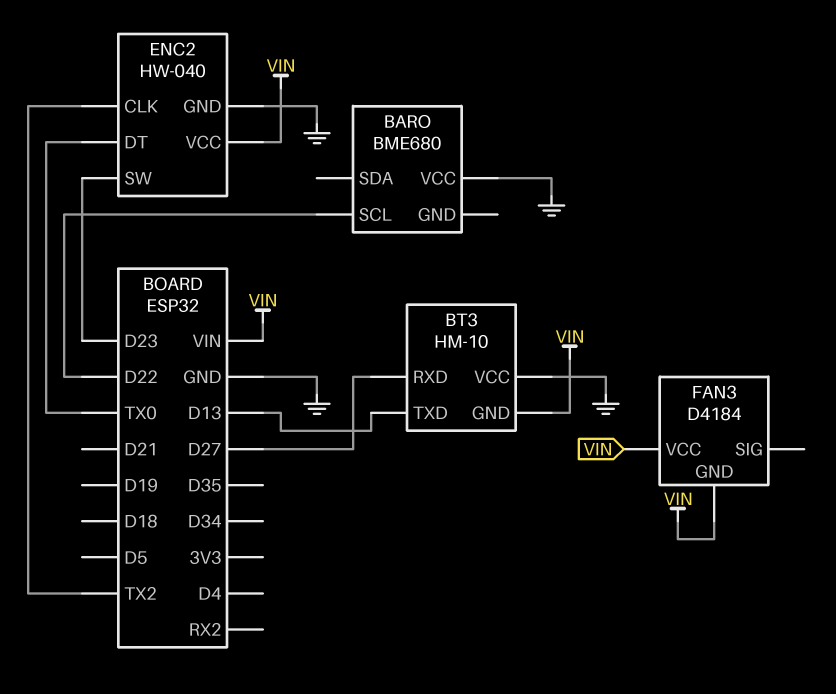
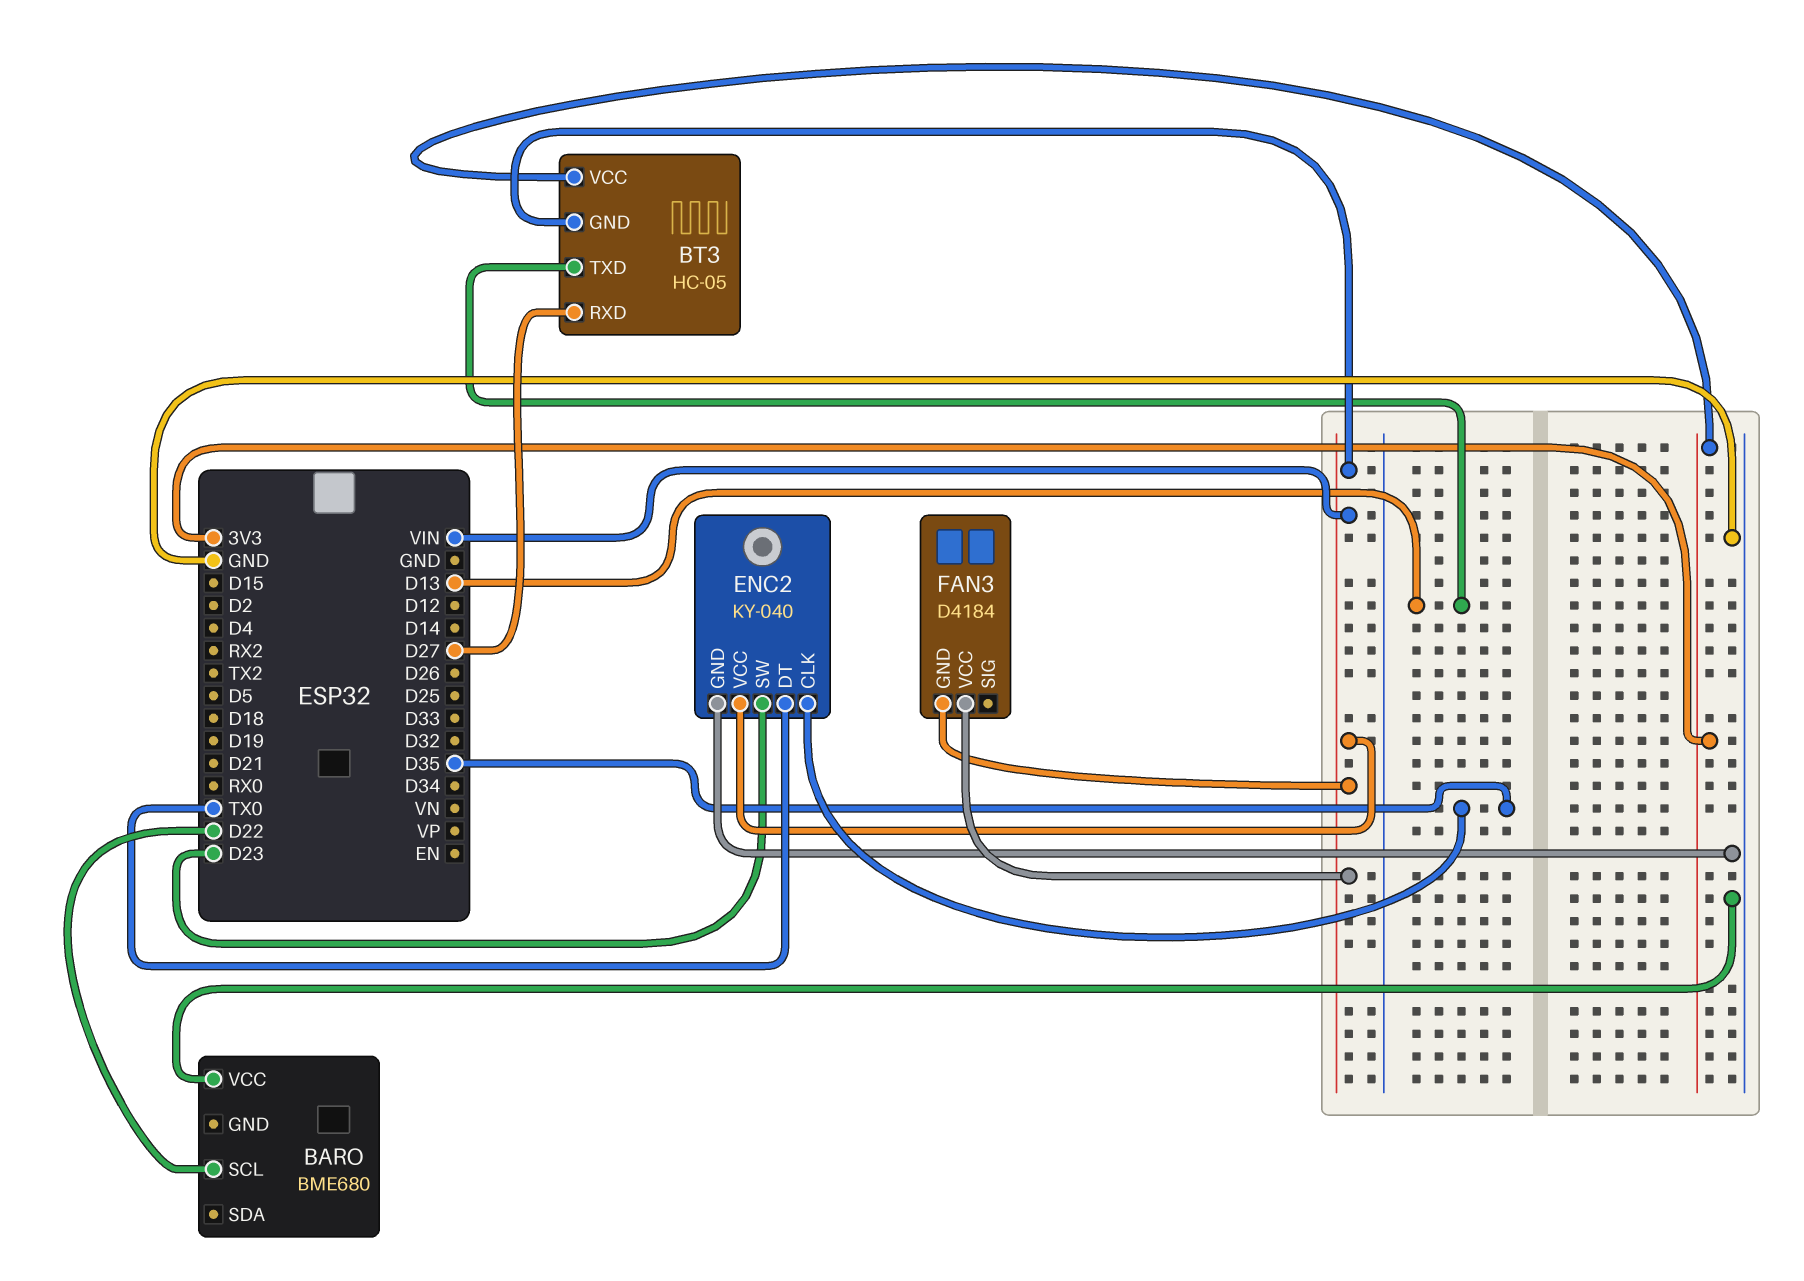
BT3: HM-10 -> HC-05
BT3 pin VCC: GND -> 3V3
ENC2: HW-040 -> KY-040
ENC2 pin CLK: TX2 -> D35

